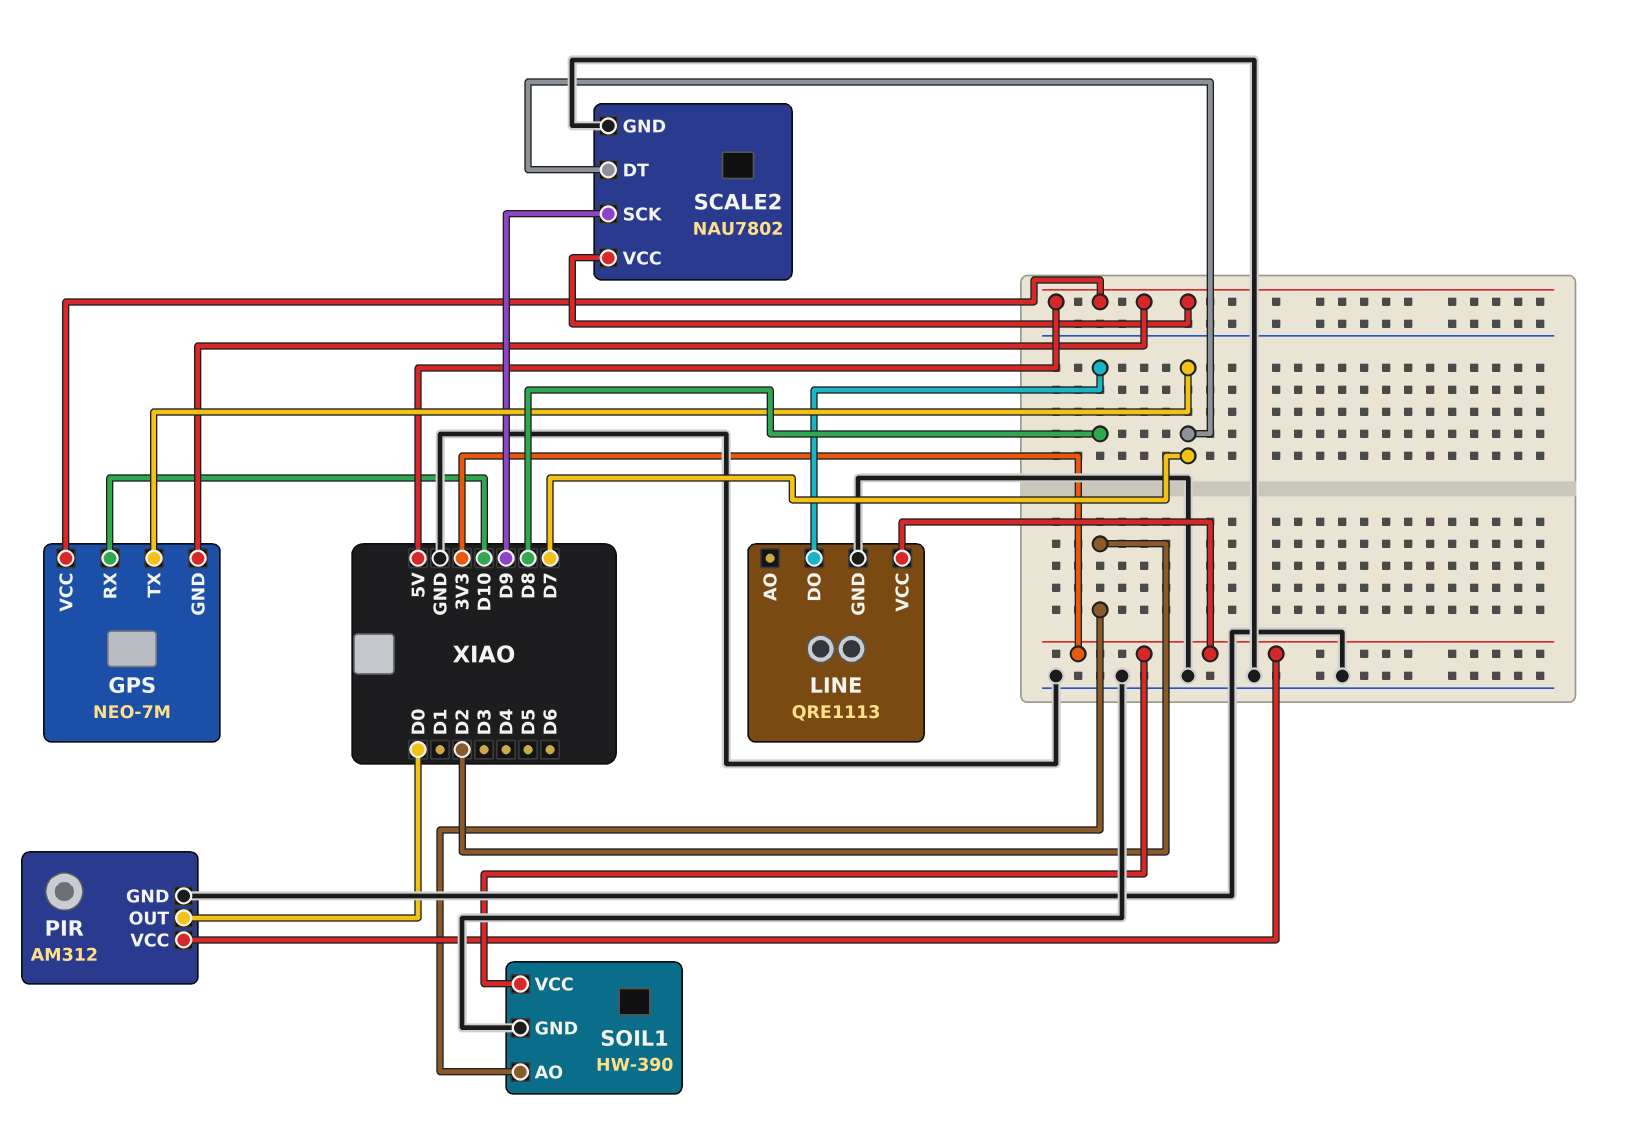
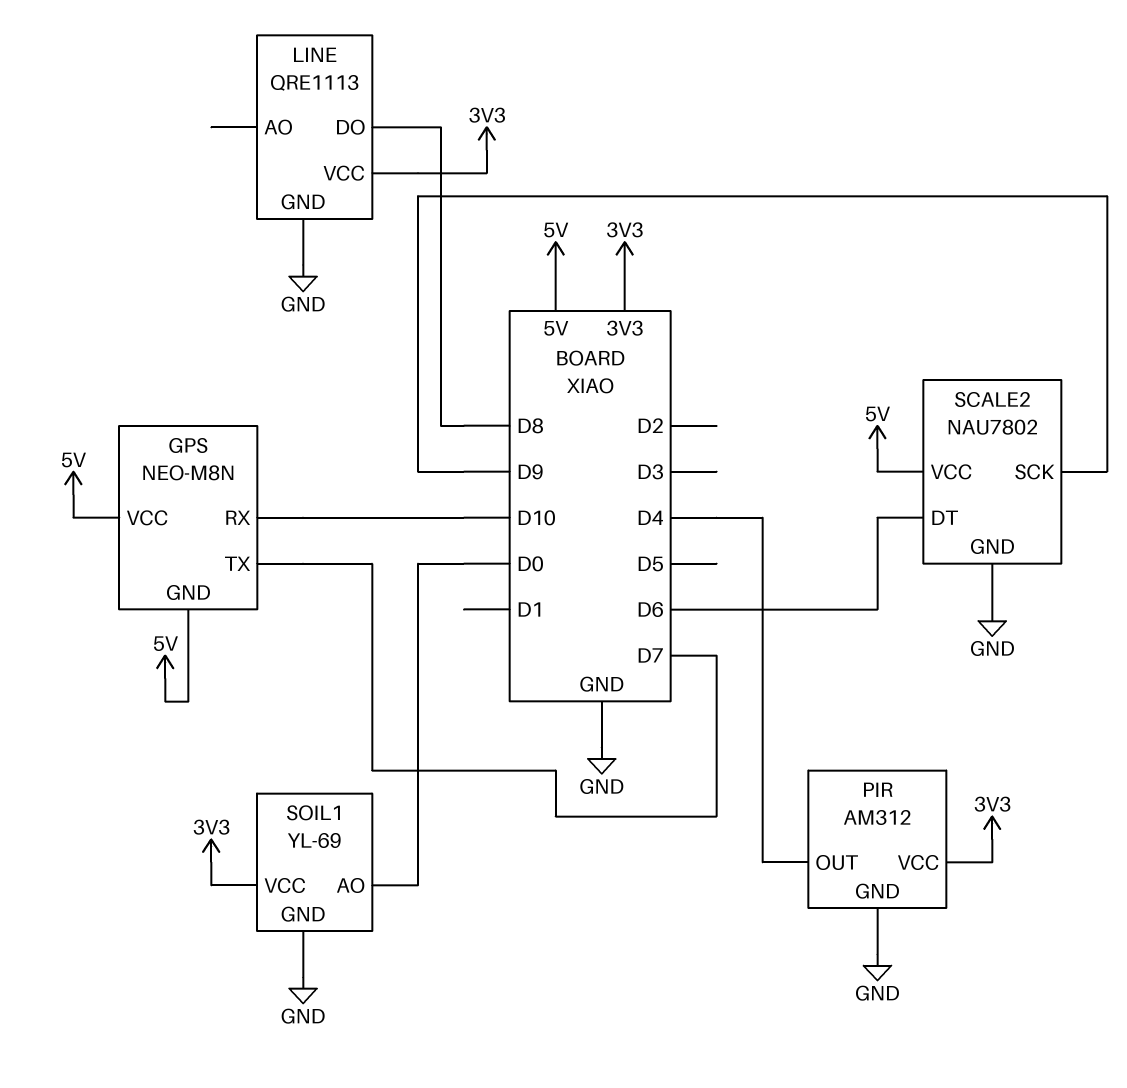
GPS: NEO-7M -> NEO-M8N
PIR pin OUT: D0 -> D4
SCALE2 pin DT: D7 -> D6
SOIL1: HW-390 -> YL-69
SOIL1 pin AO: D2 -> D0

